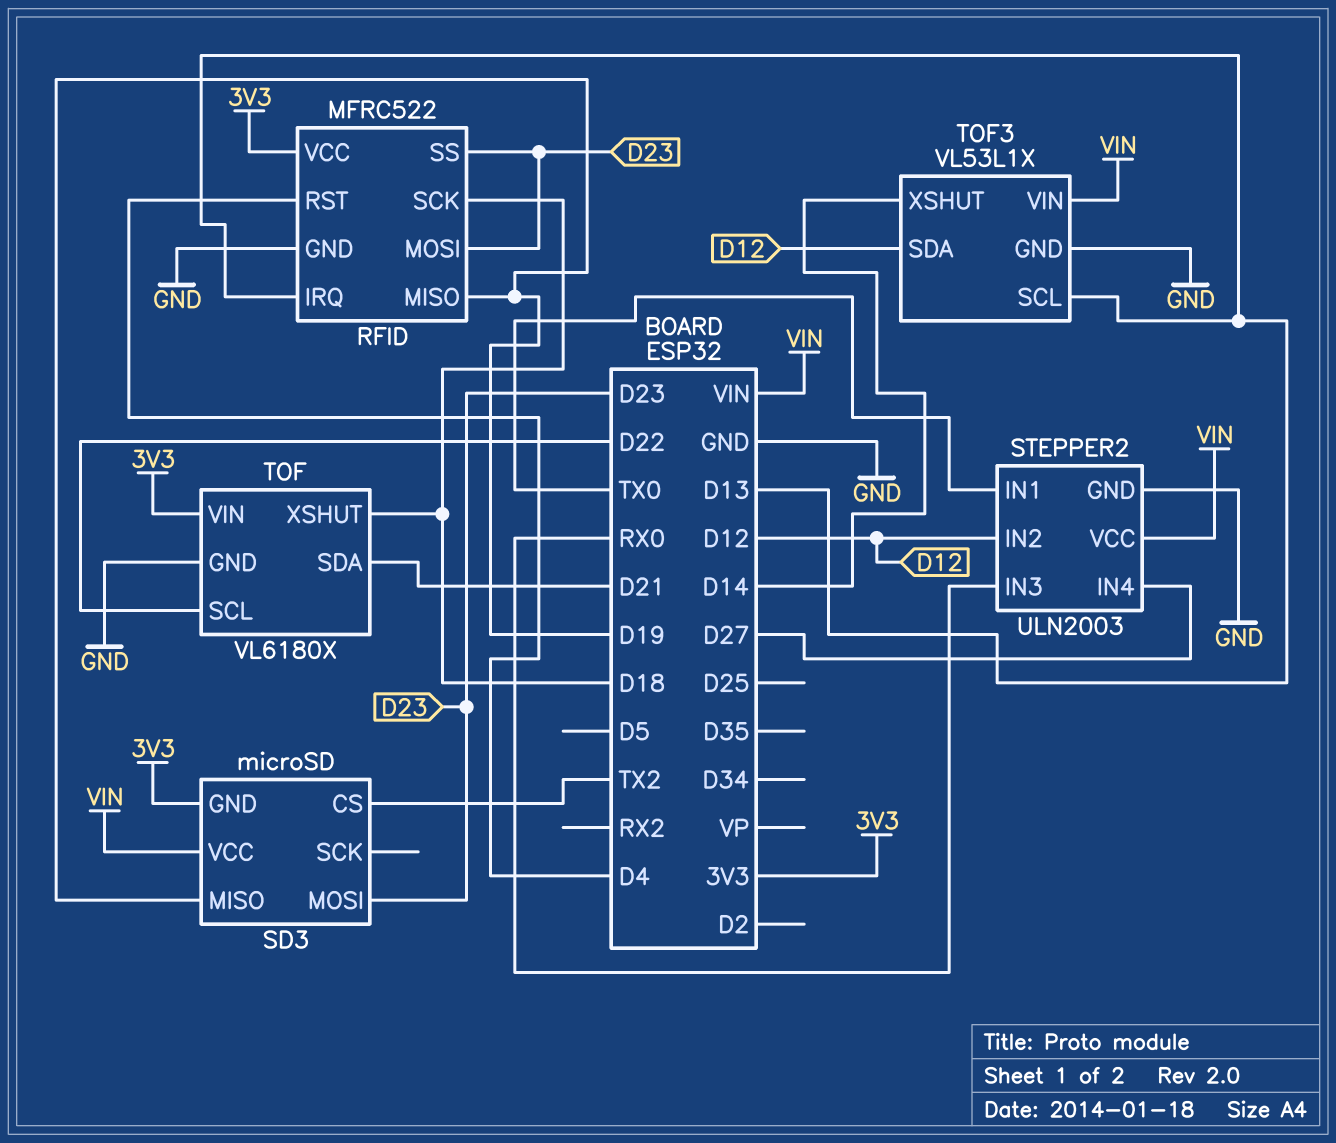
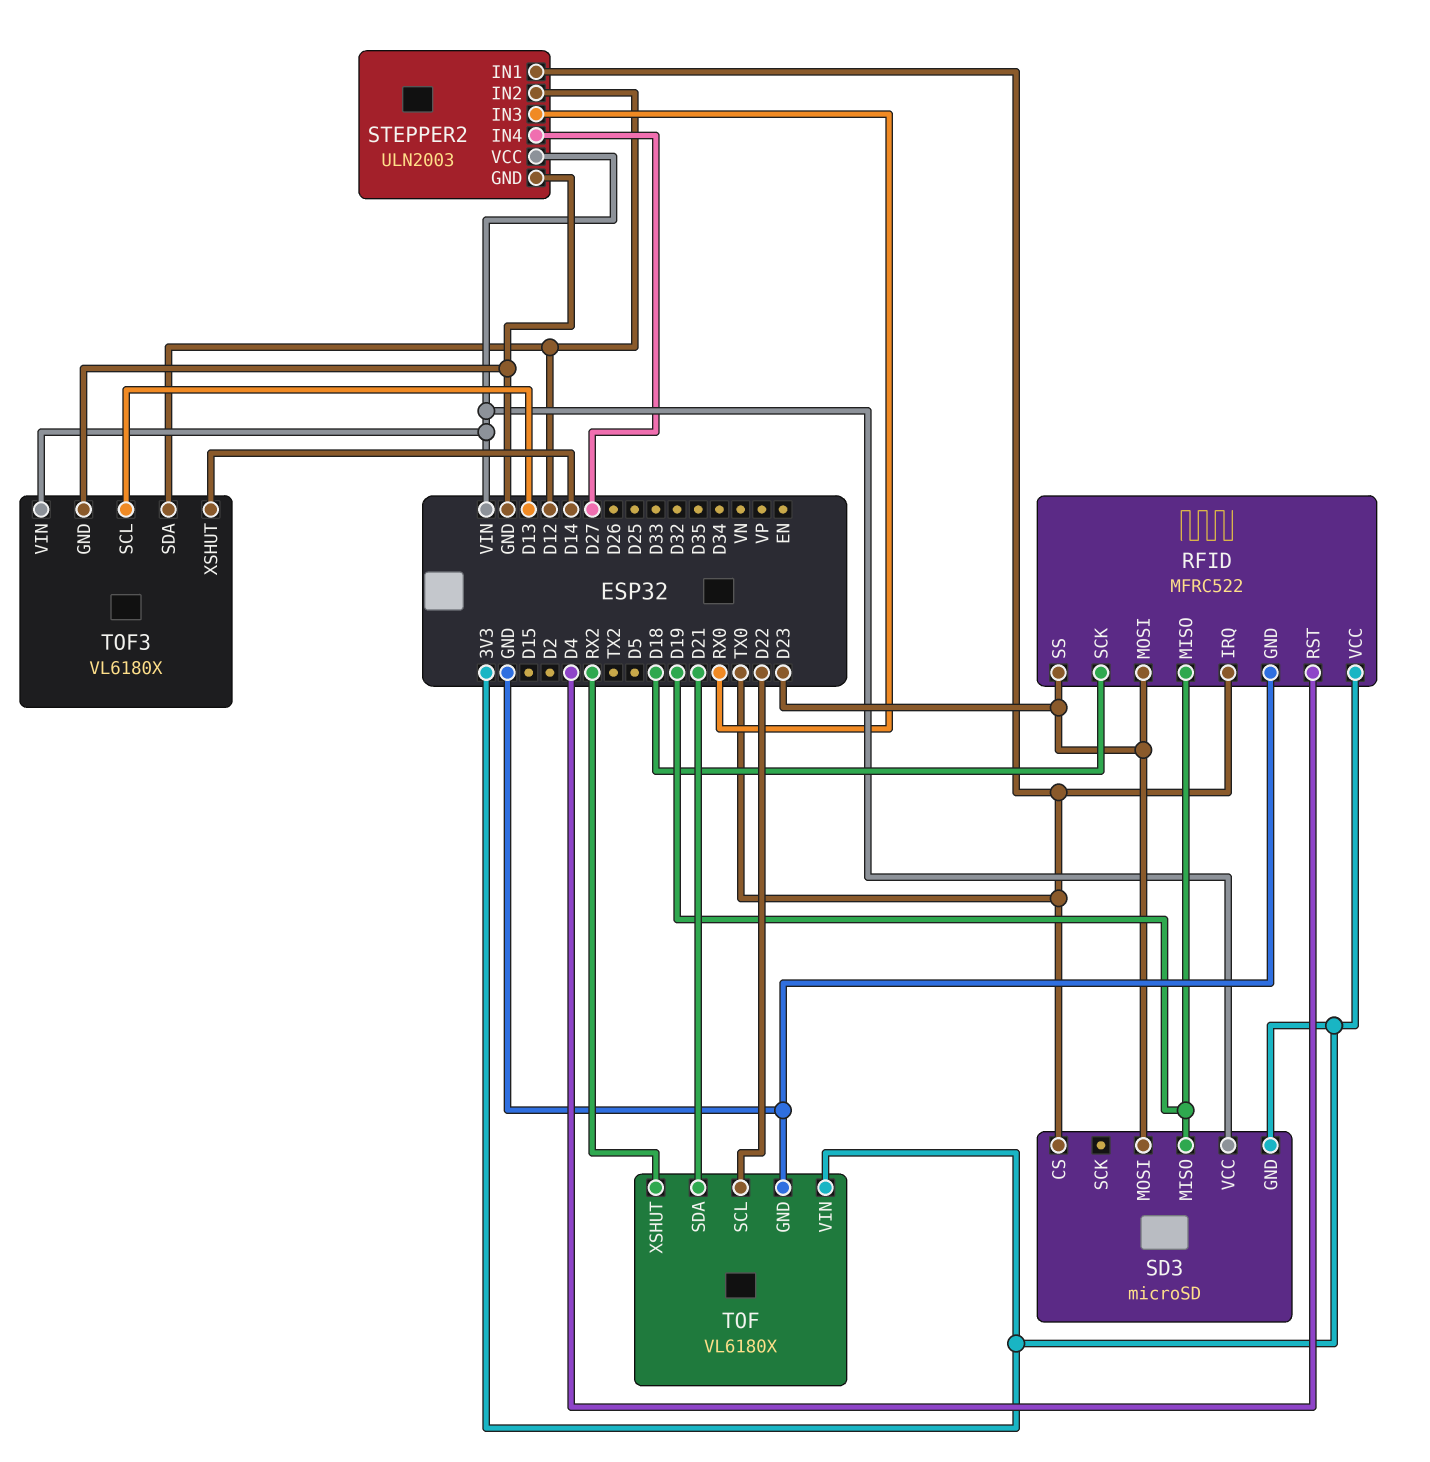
RFID pin IRQ: D13 -> TX0
SD3 pin CS: TX2 -> TX0
TOF pin XSHUT: D18 -> RX2
TOF3: VL53L1X -> VL6180X

